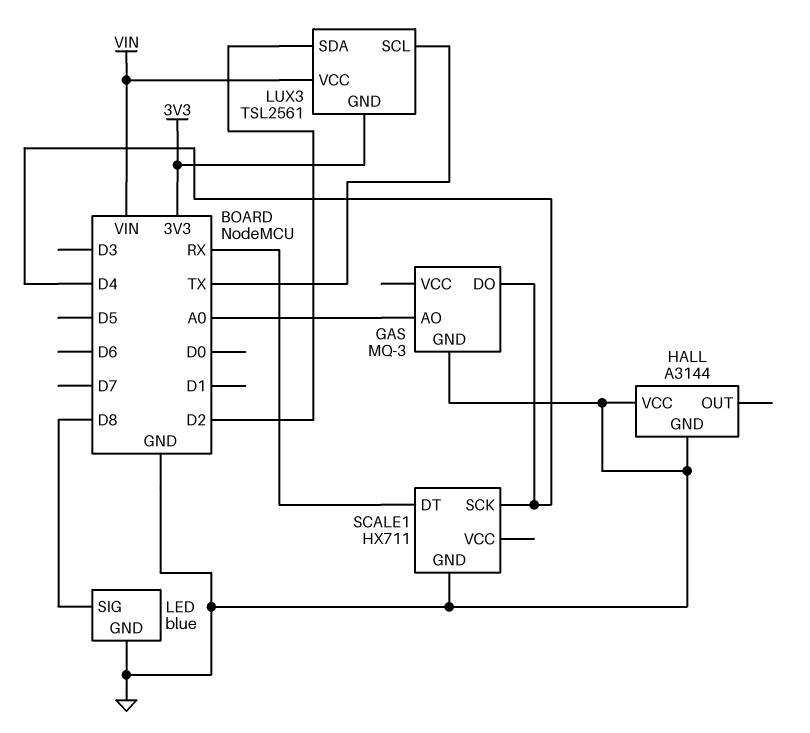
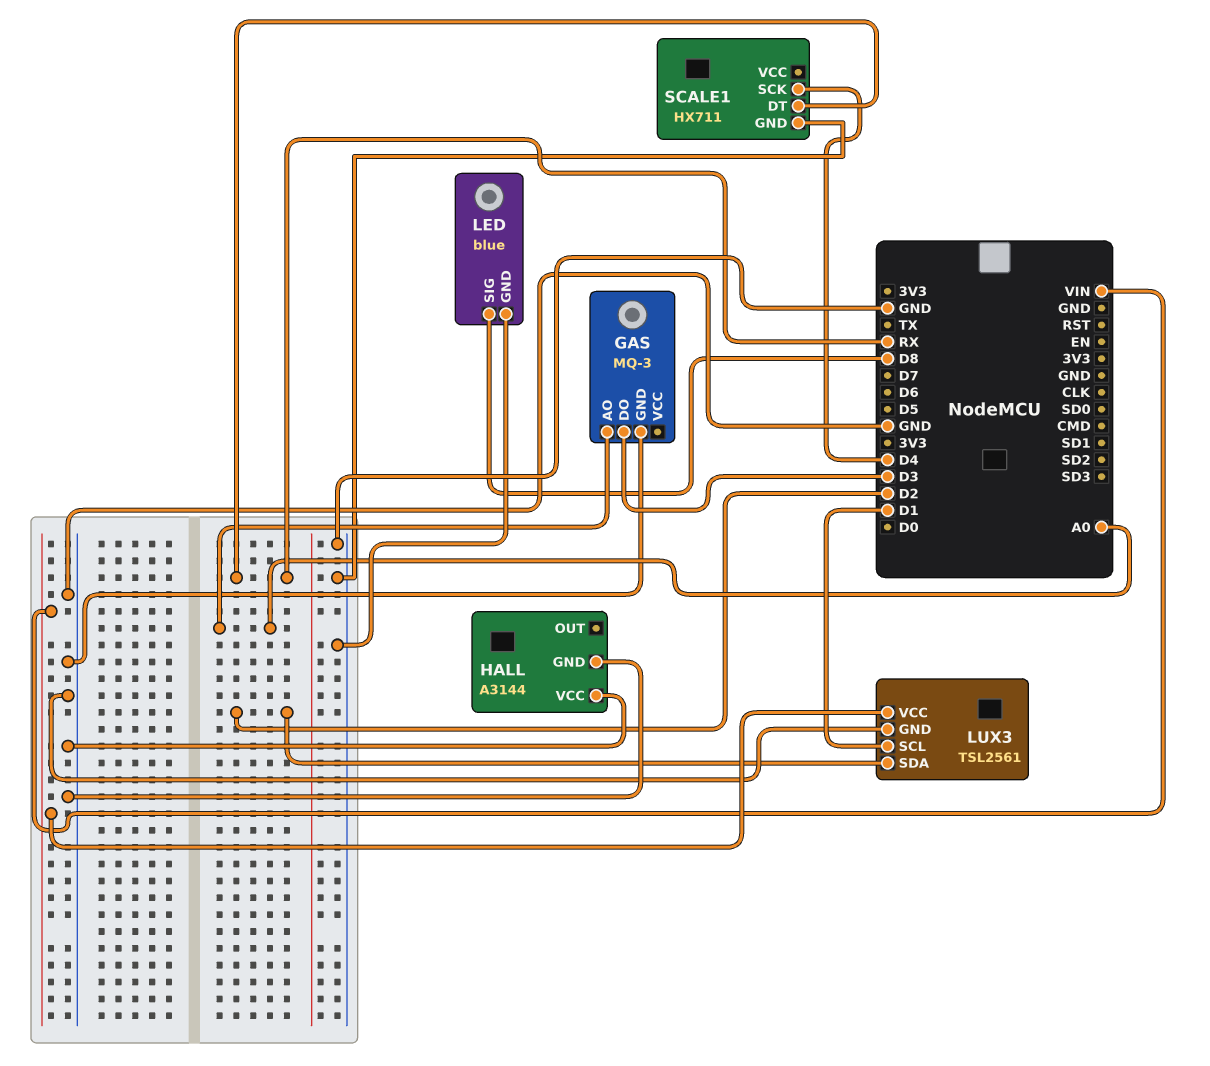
GAS pin DO: D4 -> D3
LUX3 pin GND: 3V3 -> GND
LUX3 pin SCL: TX -> D1

